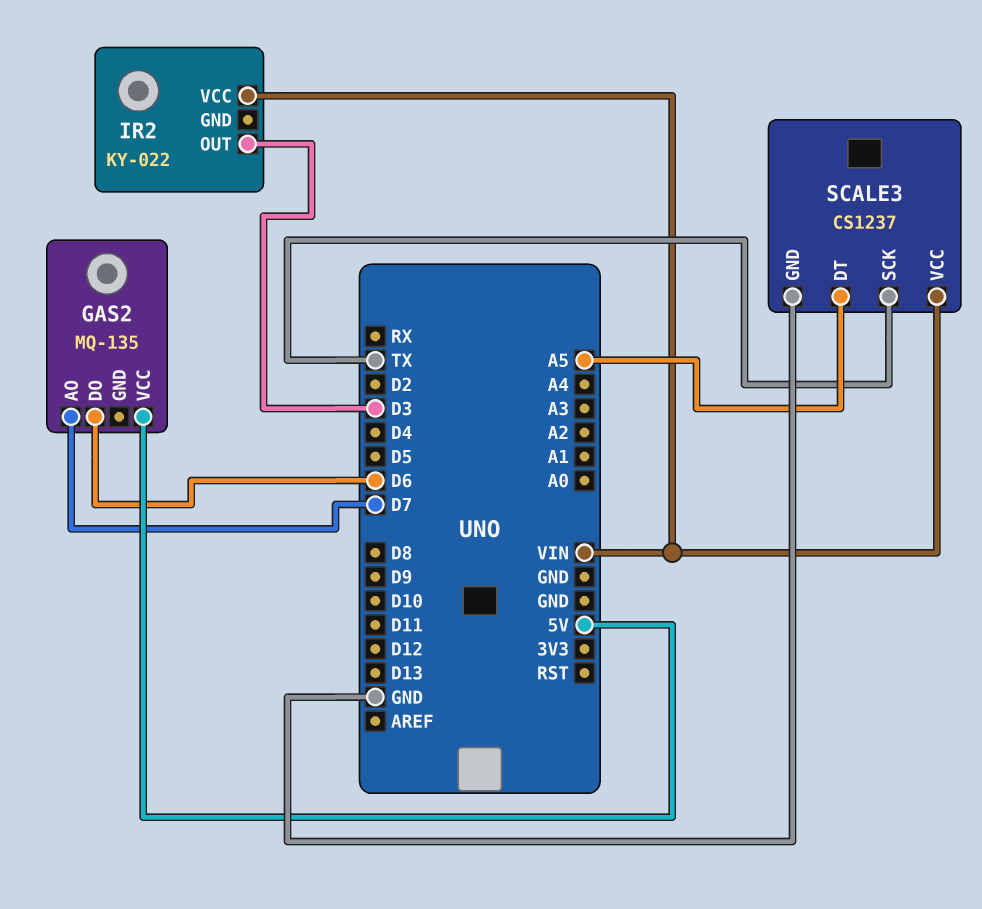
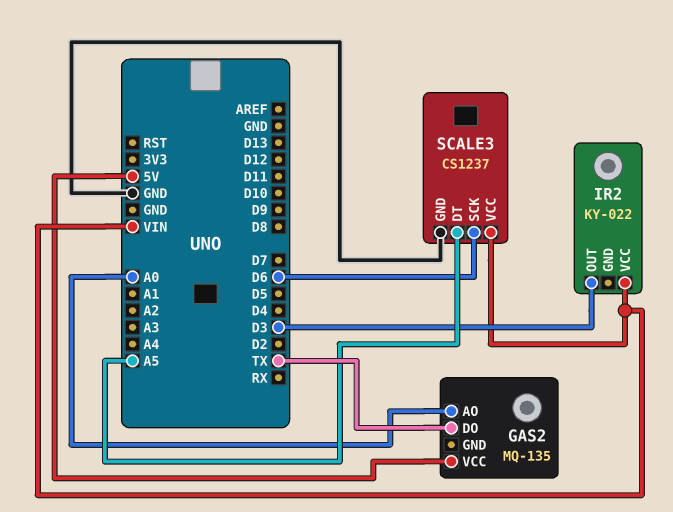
GAS2 pin AO: D7 -> A0
GAS2 pin DO: D6 -> TX
SCALE3 pin SCK: TX -> D6

